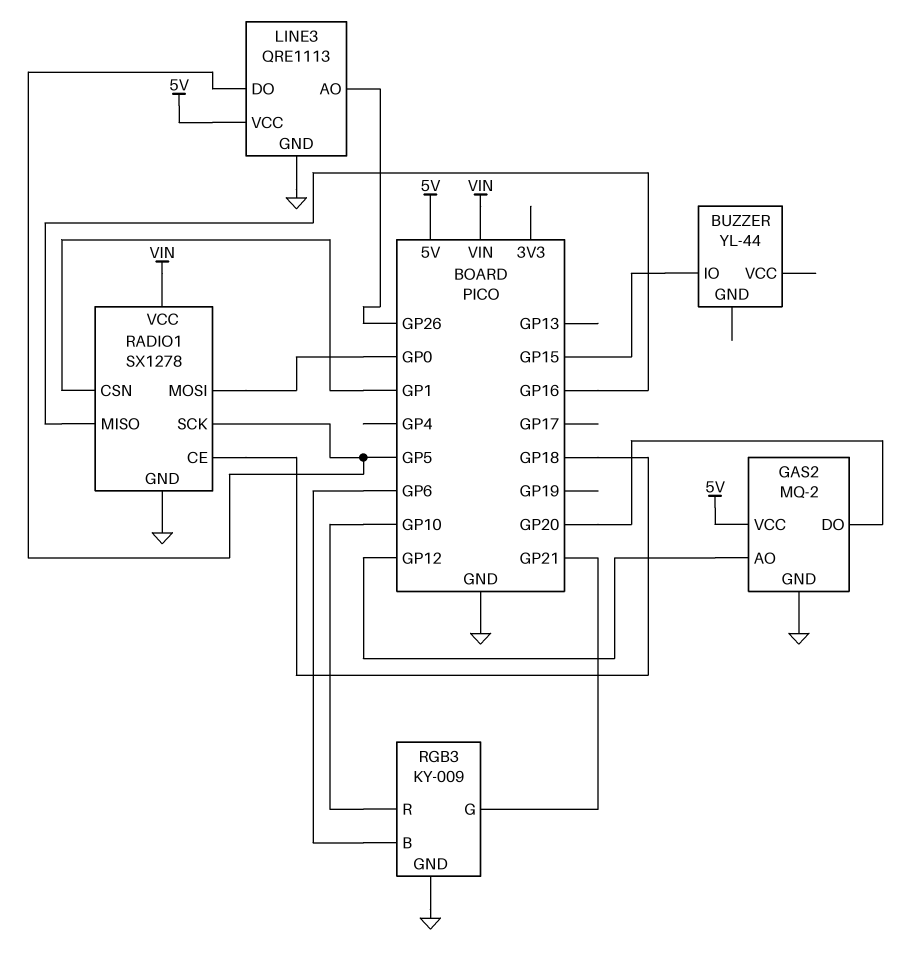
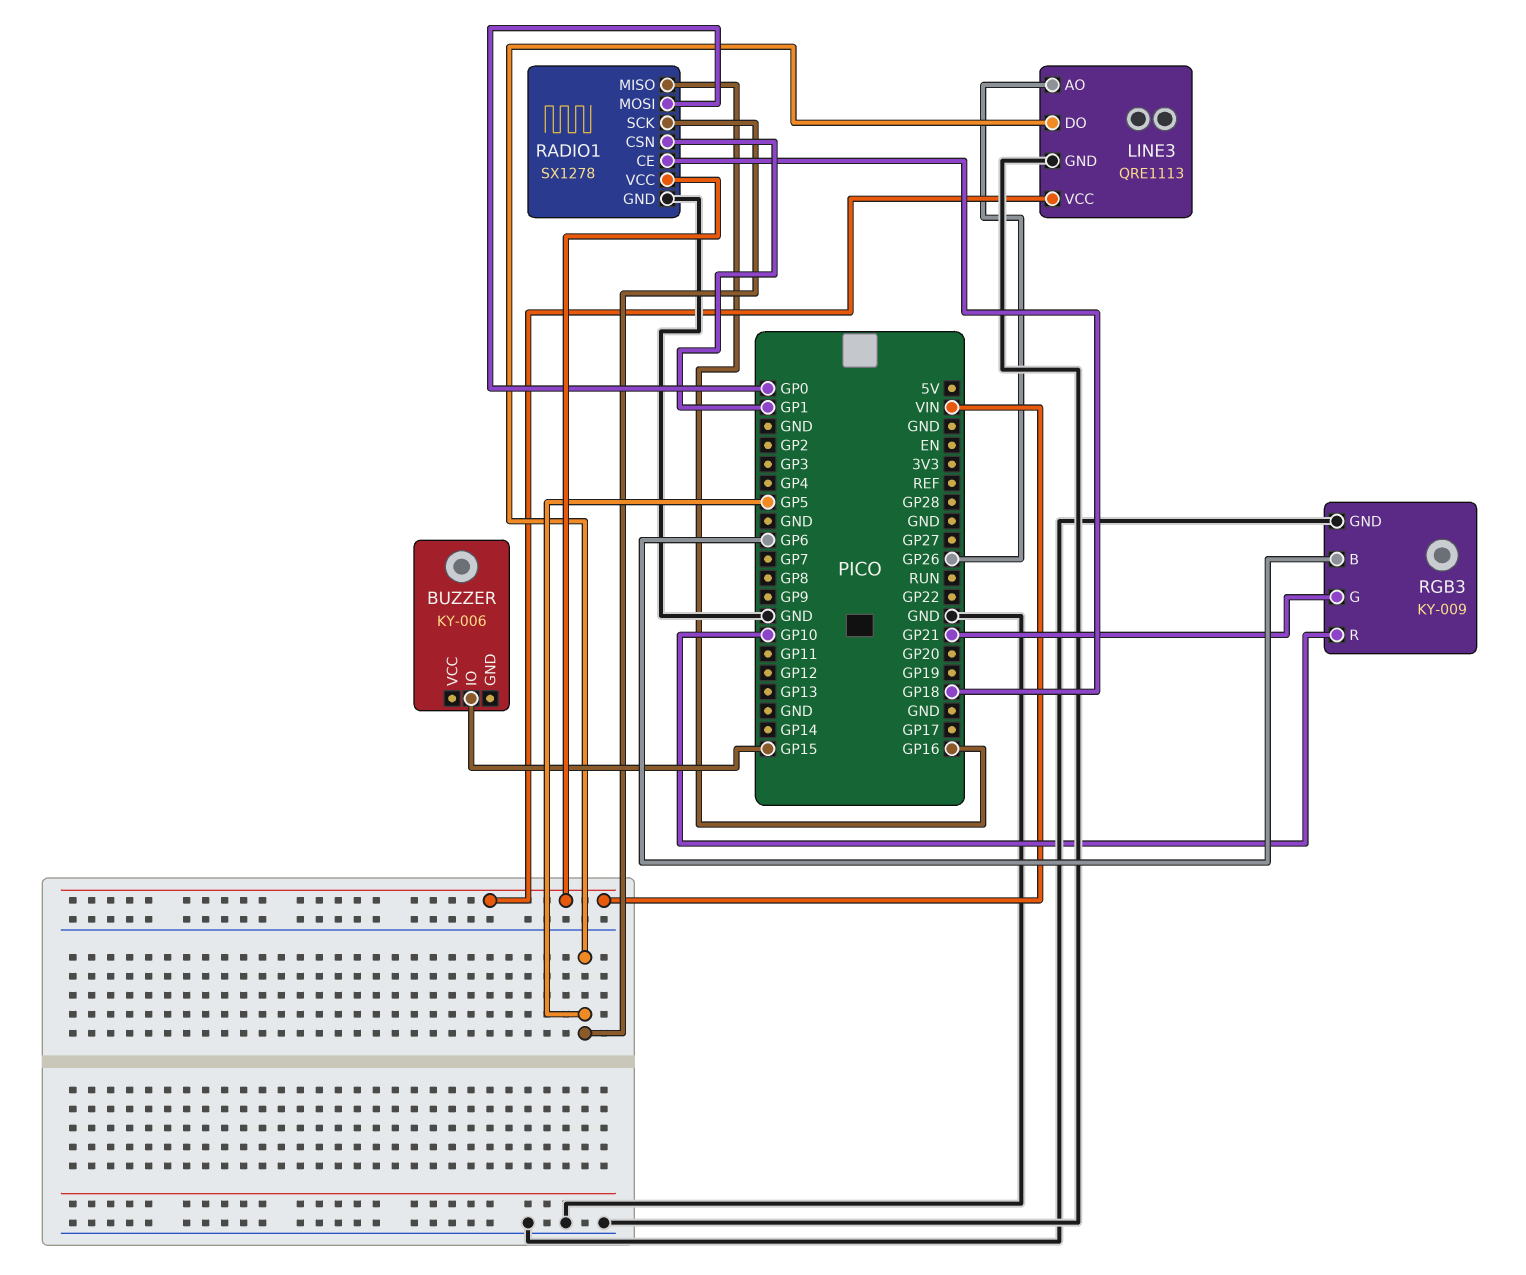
BUZZER: YL-44 -> KY-006
GAS2: MQ-2 -> none
GAS2 pin AO: GP12 -> none
GAS2 pin DO: GP20 -> none
GAS2 pin GND: GND -> none
GAS2 pin VCC: 5V -> none
LINE3 pin VCC: 5V -> VIN

